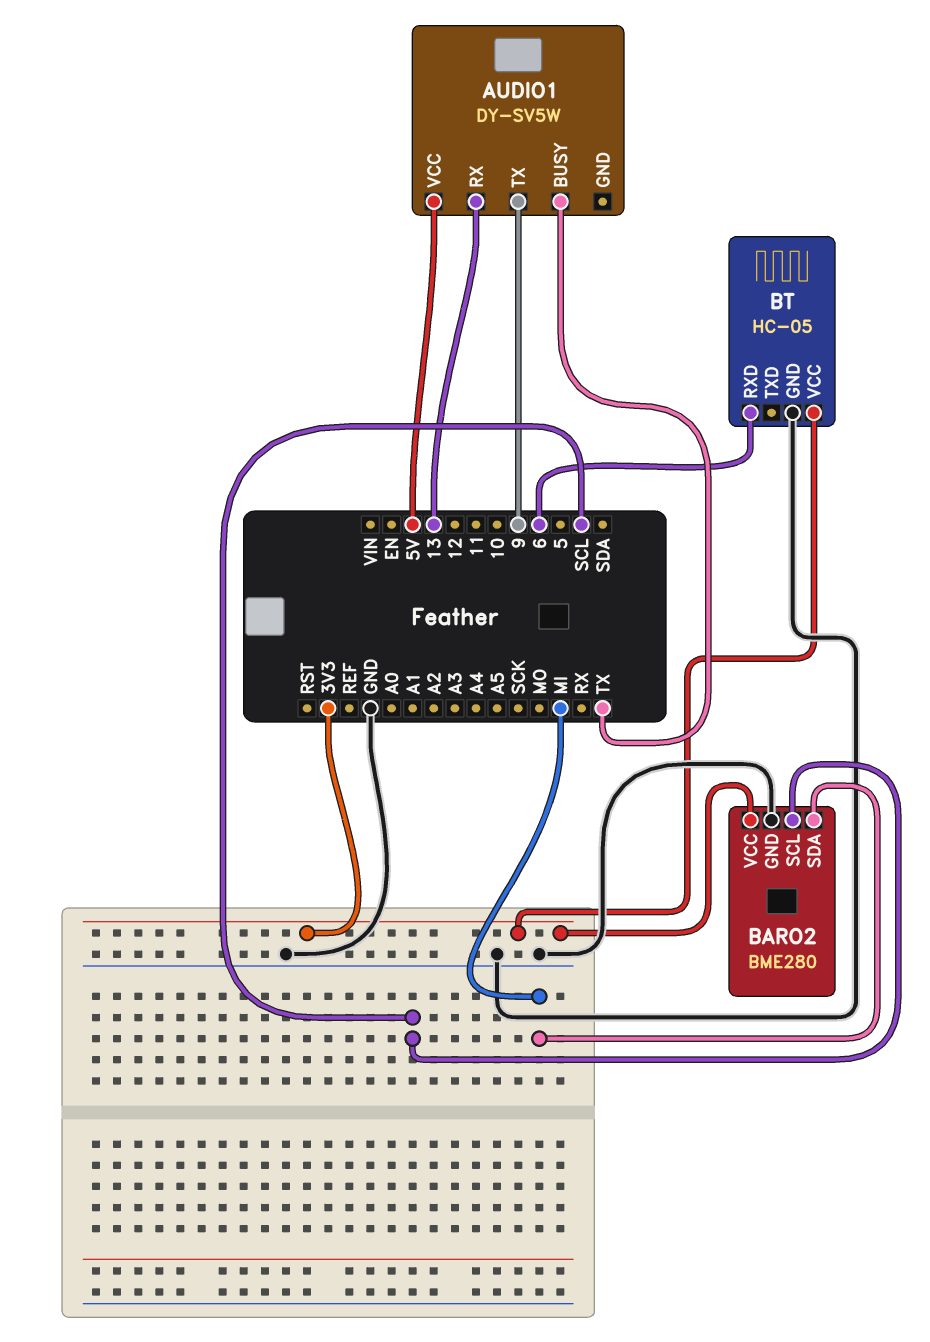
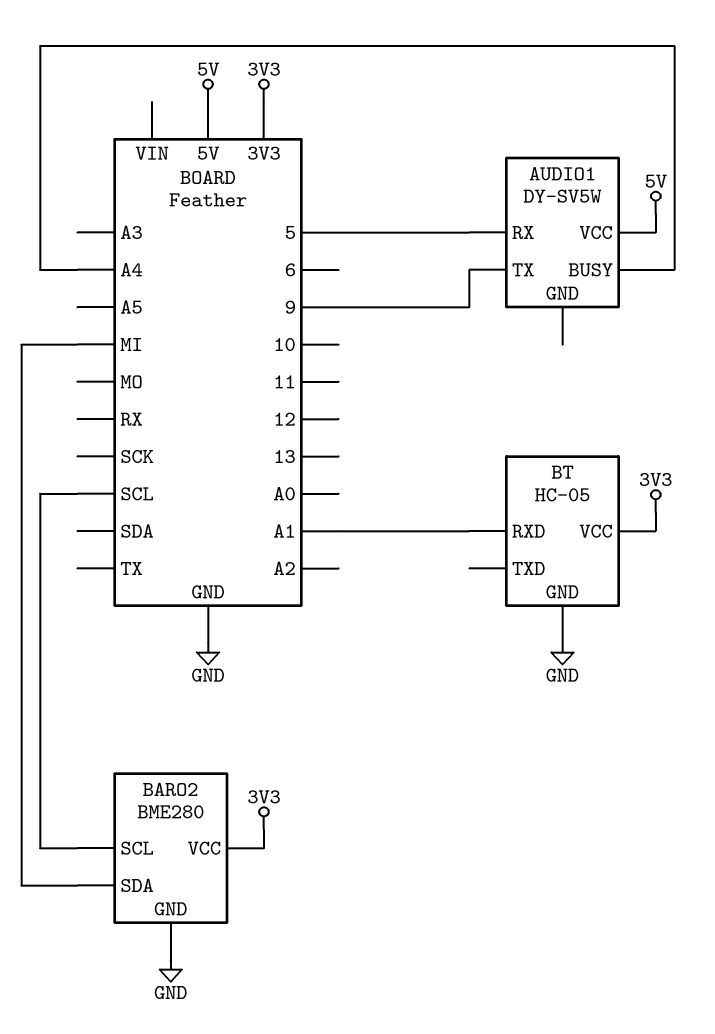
AUDIO1 pin BUSY: TX -> A4
AUDIO1 pin RX: 13 -> 5
BT pin RXD: 6 -> A1

